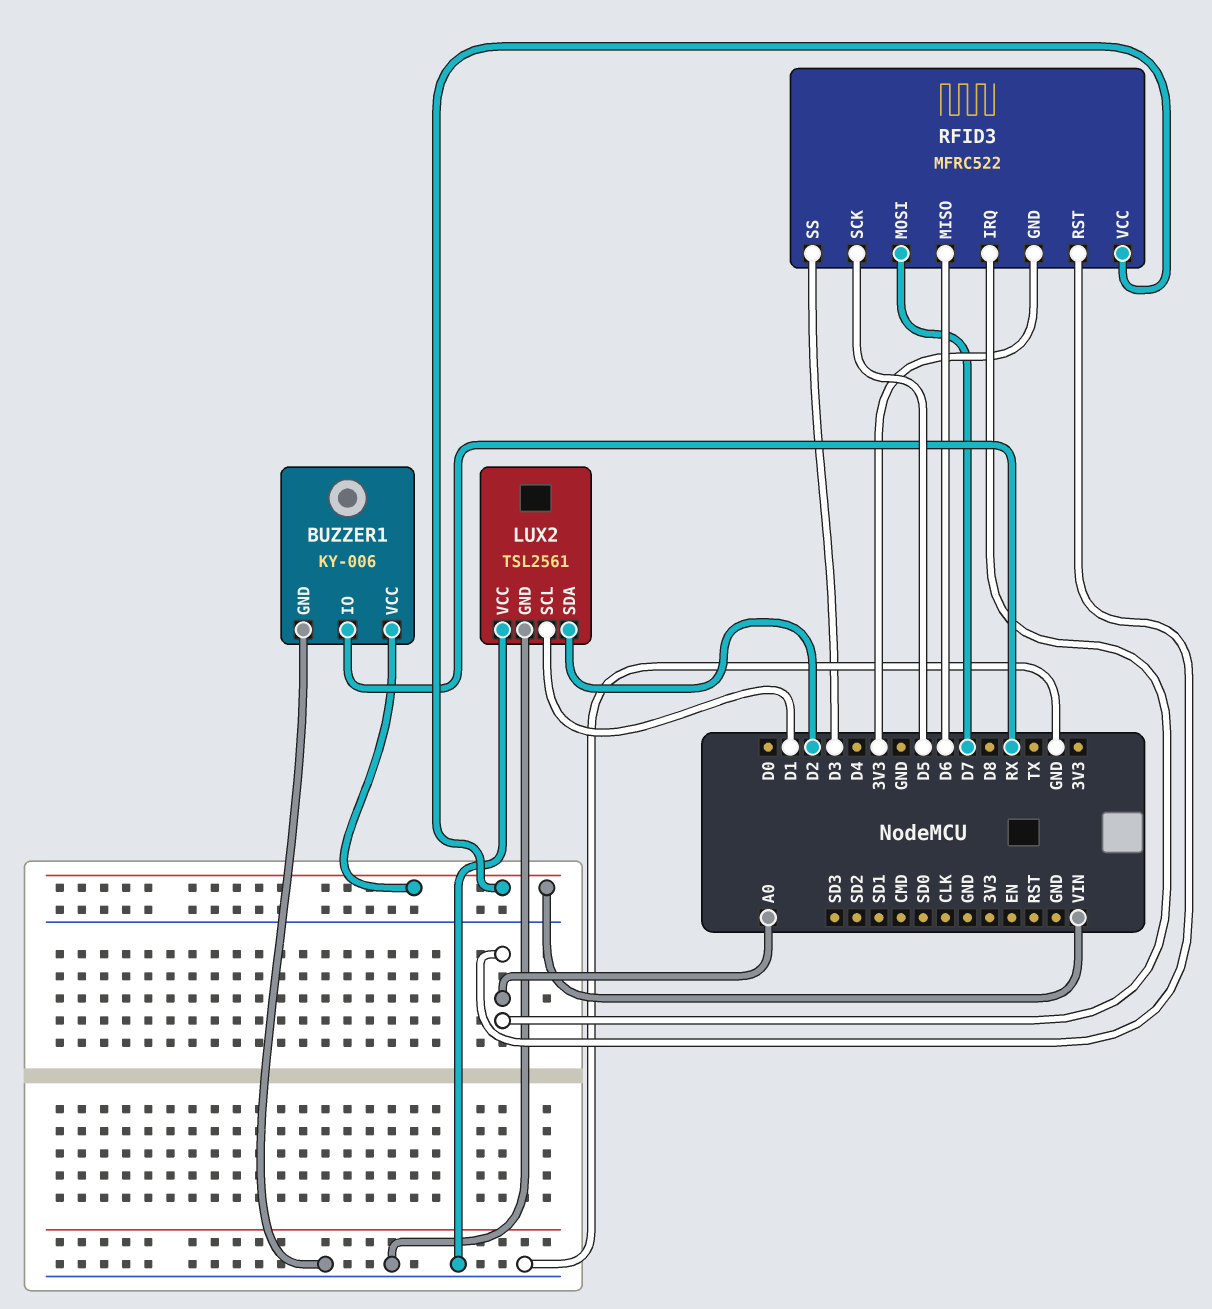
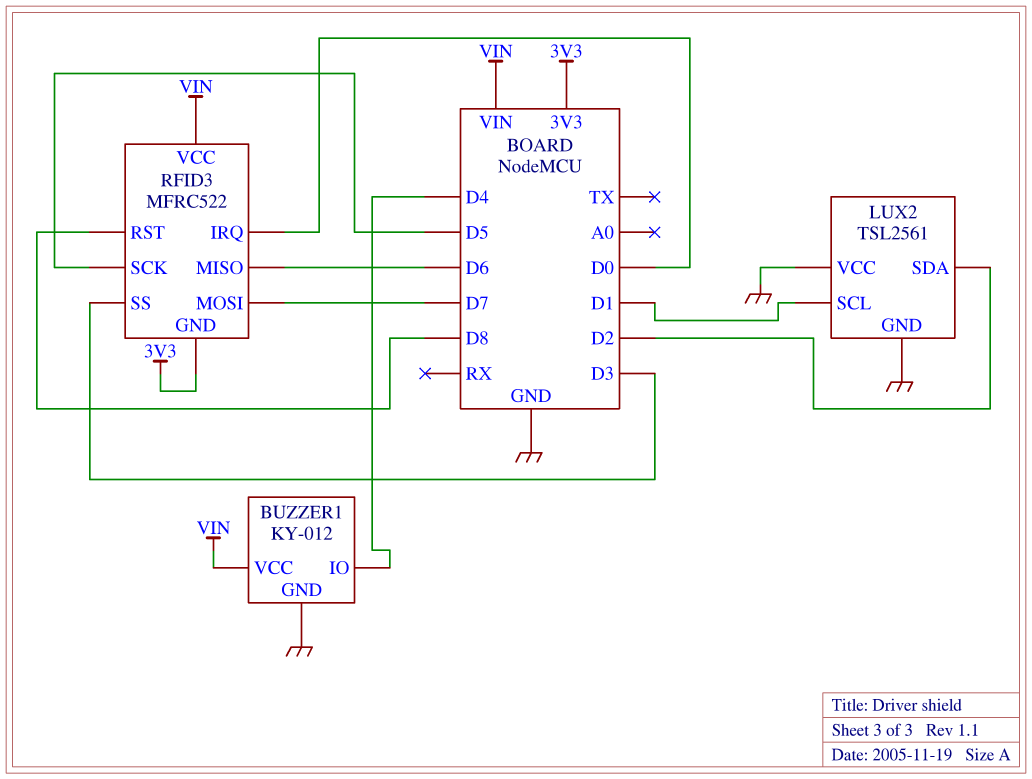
BUZZER1: KY-006 -> KY-012
BUZZER1 pin IO: RX -> D4
RFID3 pin IRQ: A0 -> D0
RFID3 pin RST: A0 -> D8

